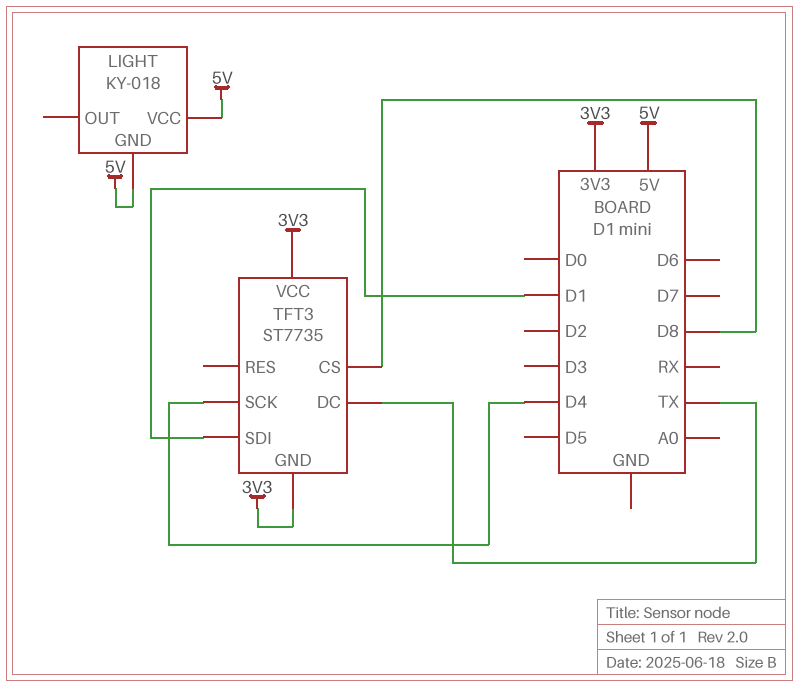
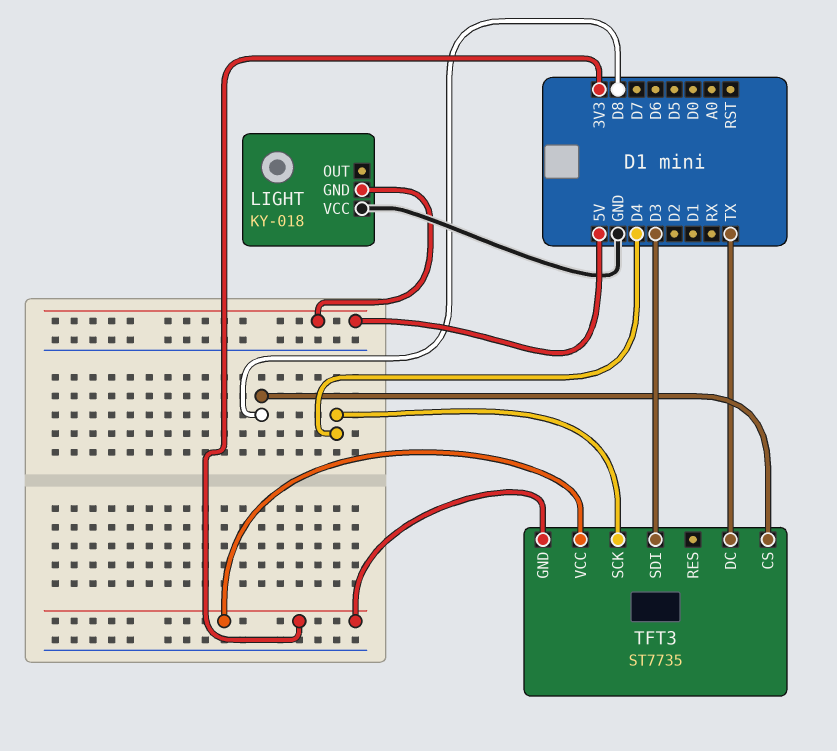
LIGHT pin VCC: 5V -> GND
TFT3 pin SDI: D1 -> D3

